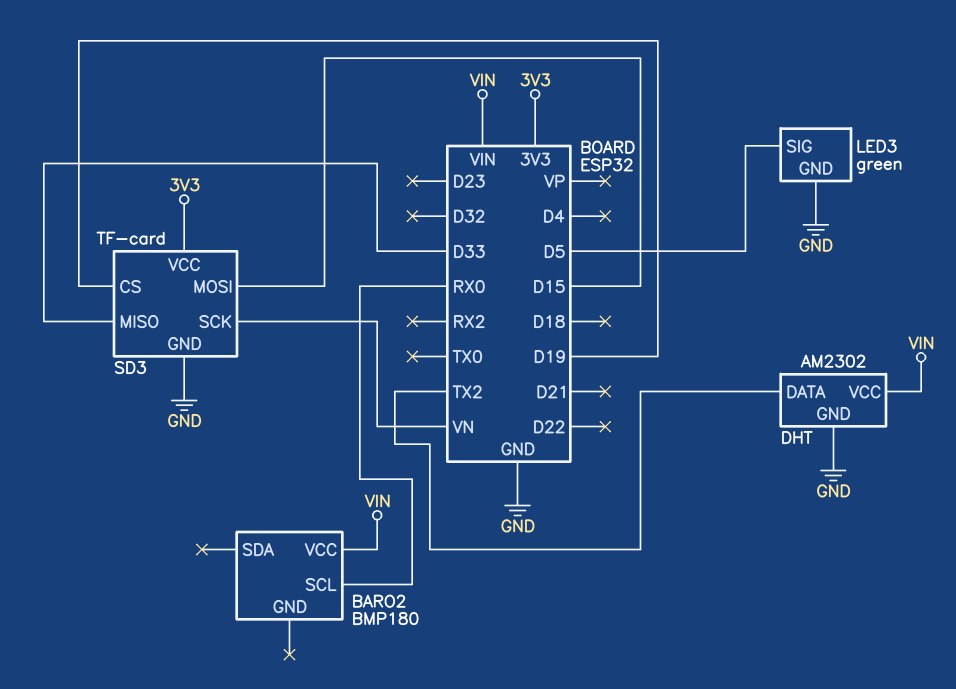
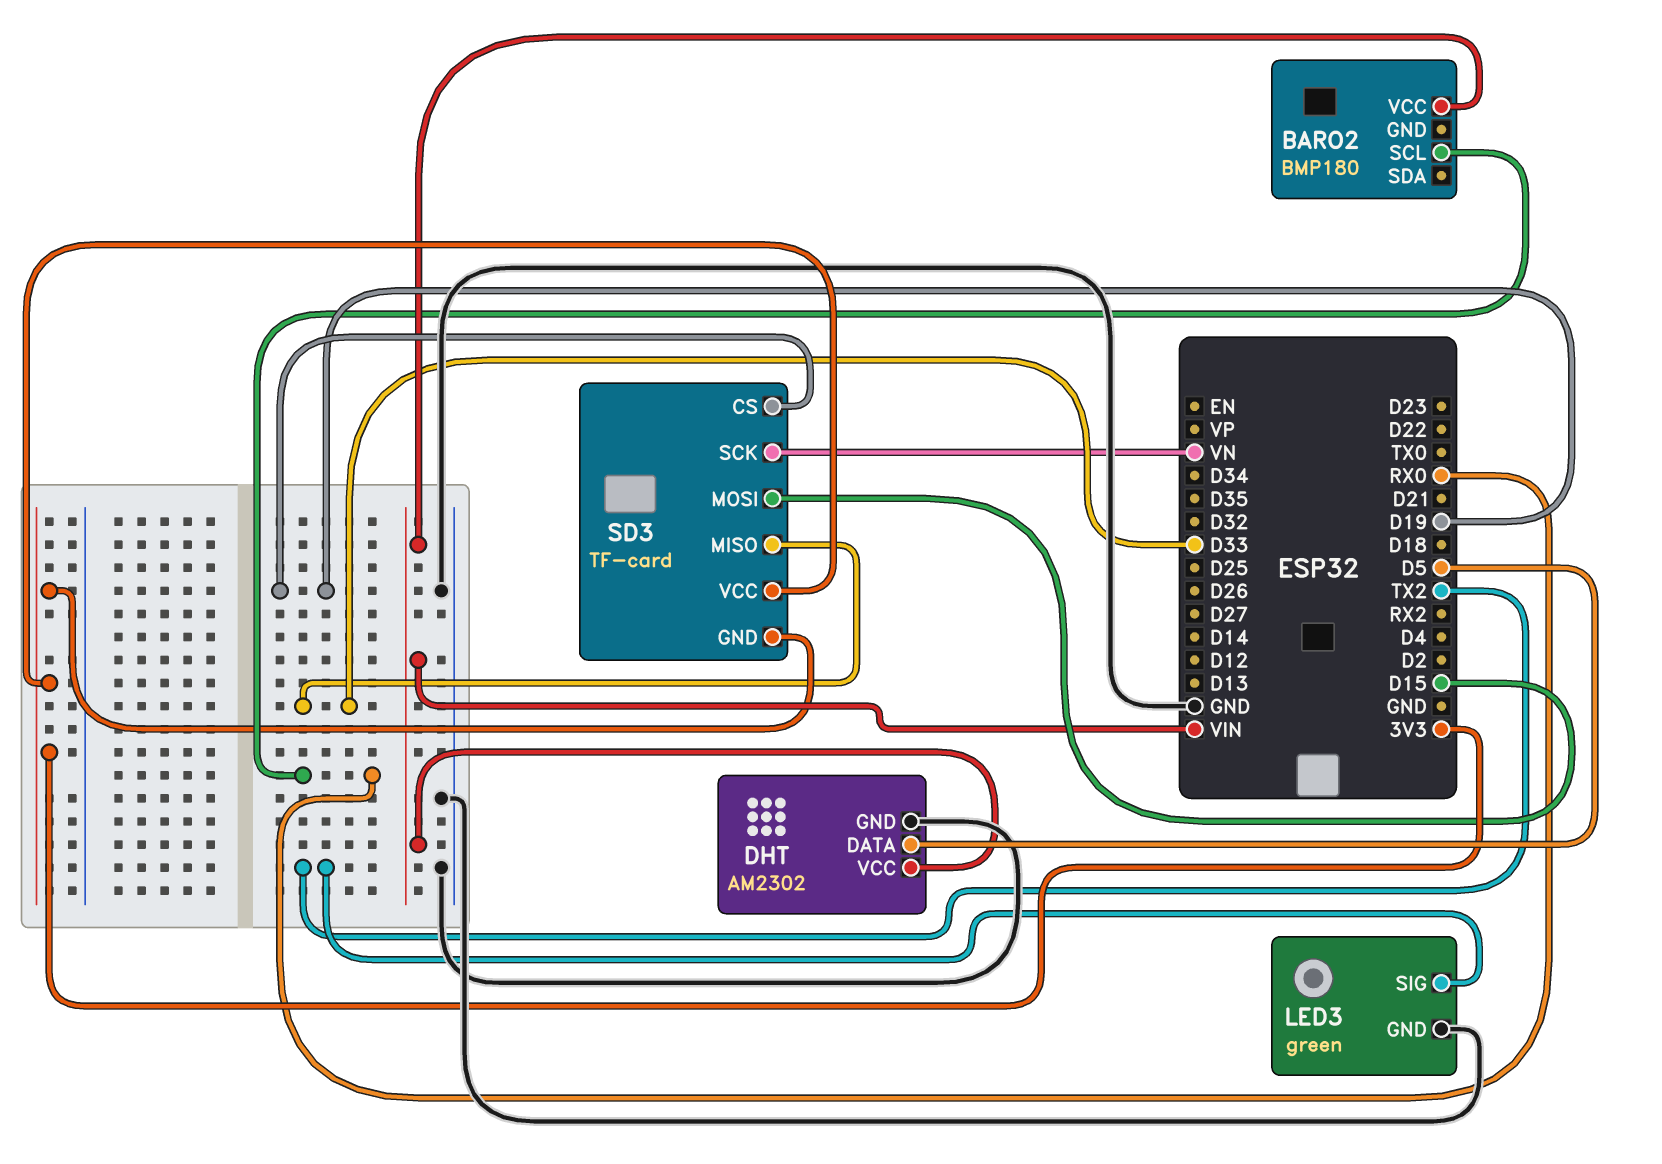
DHT pin DATA: TX2 -> D5
LED3 pin SIG: D5 -> TX2
SD3 pin GND: GND -> 3V3

